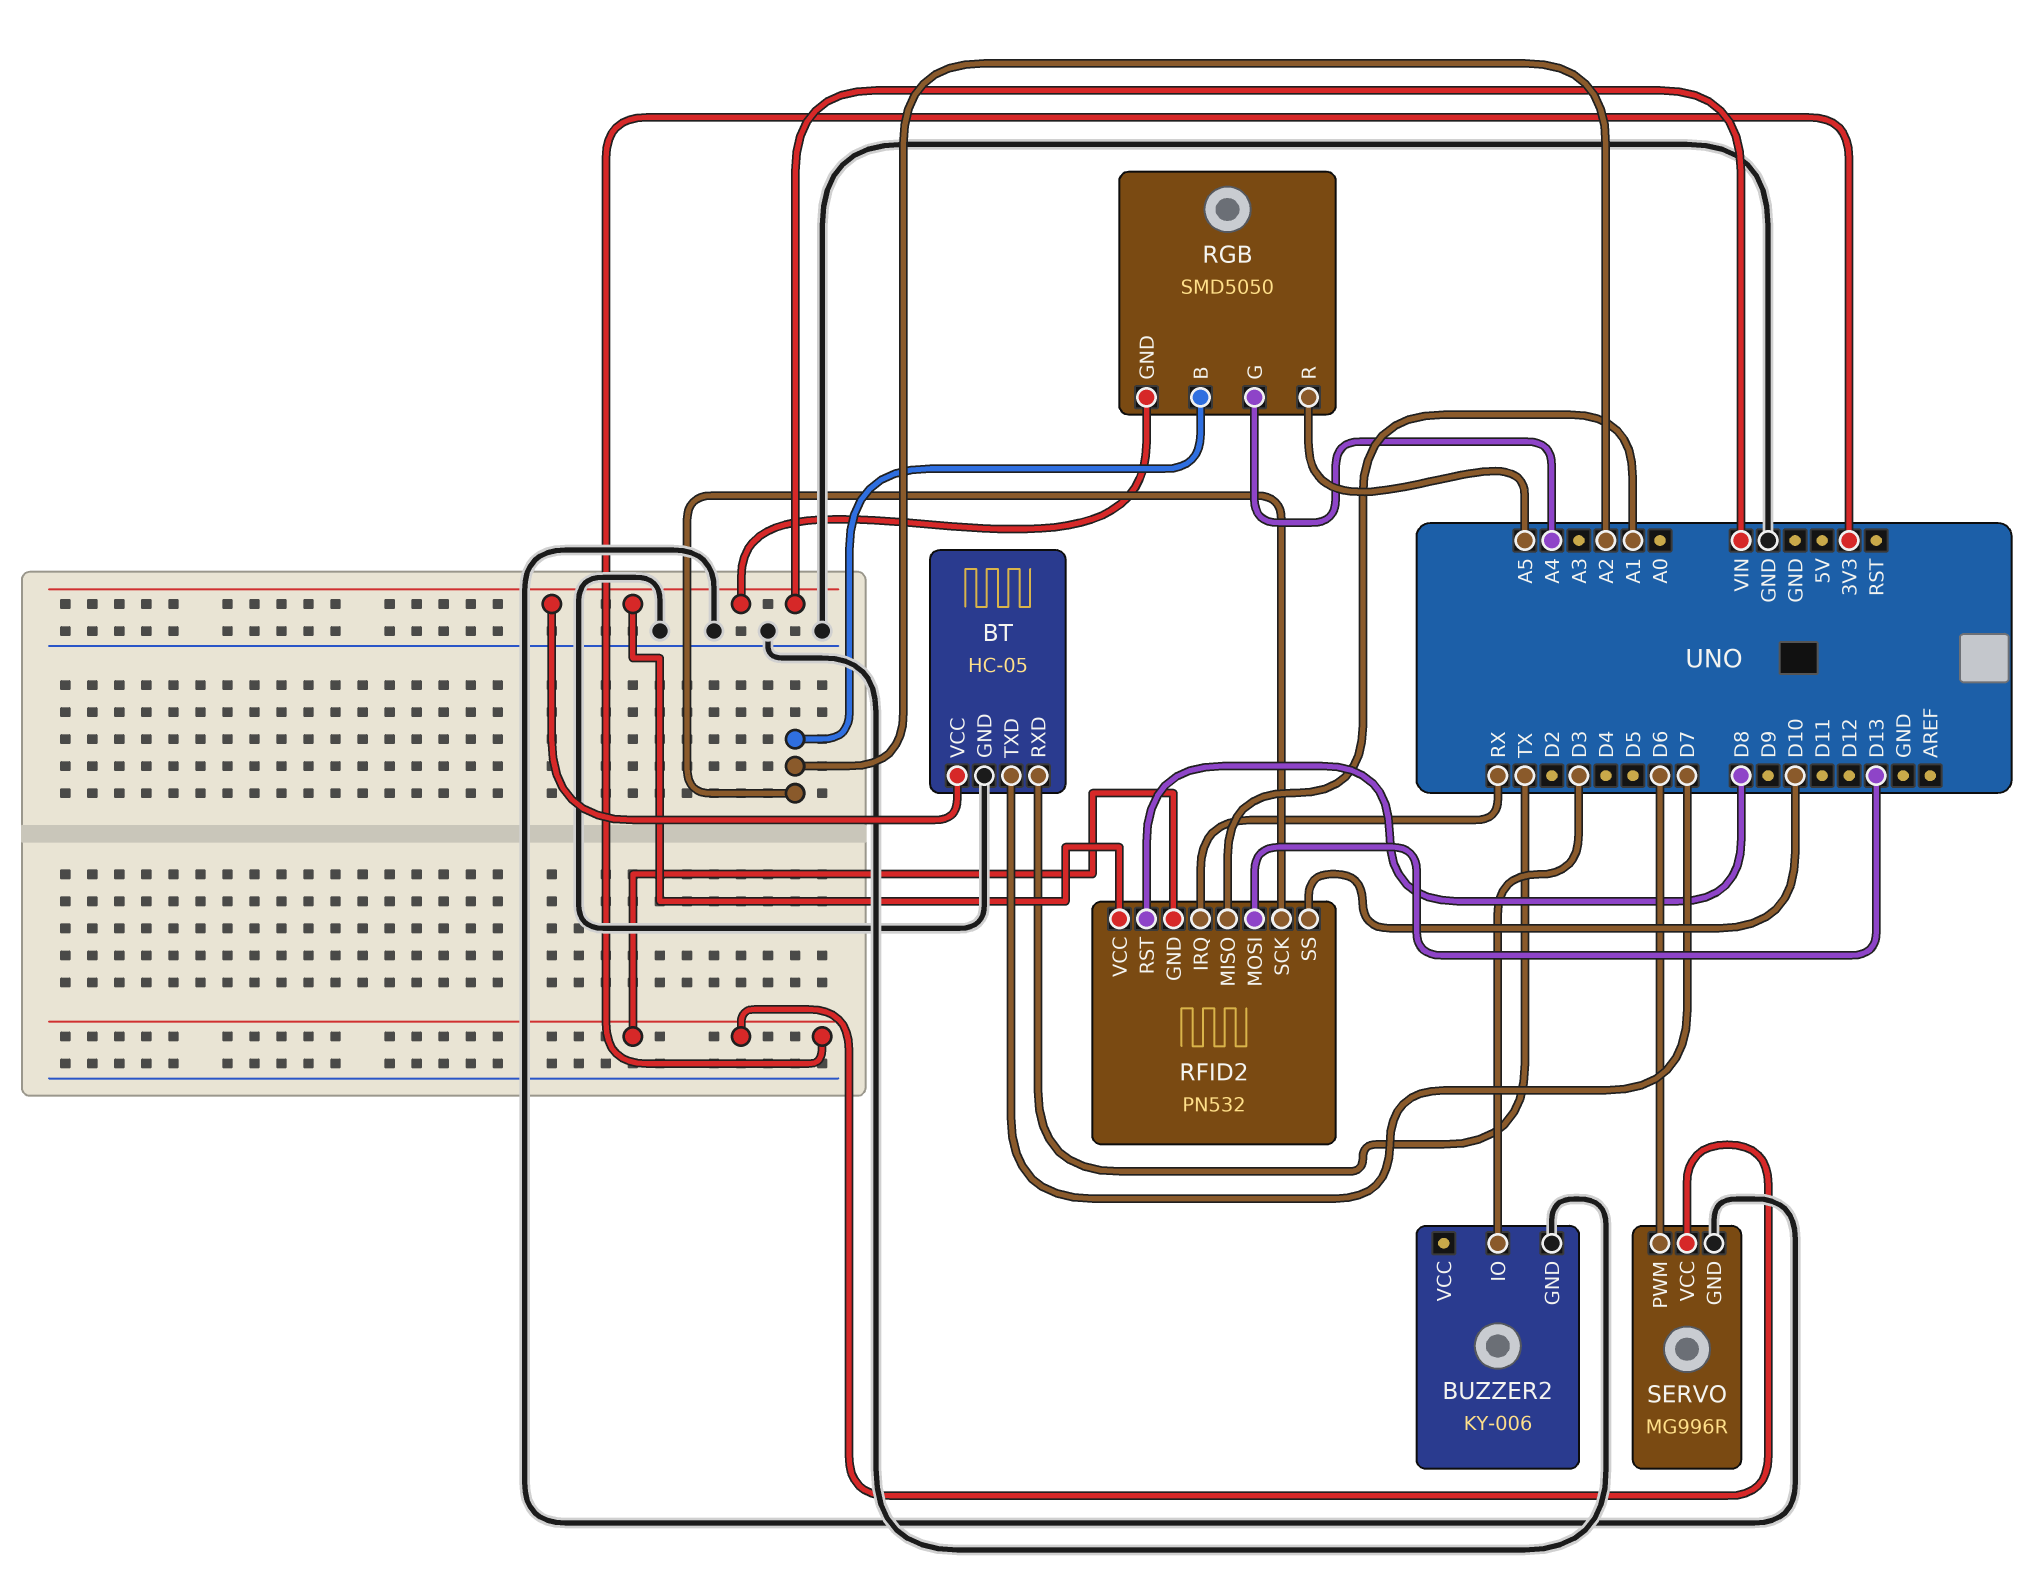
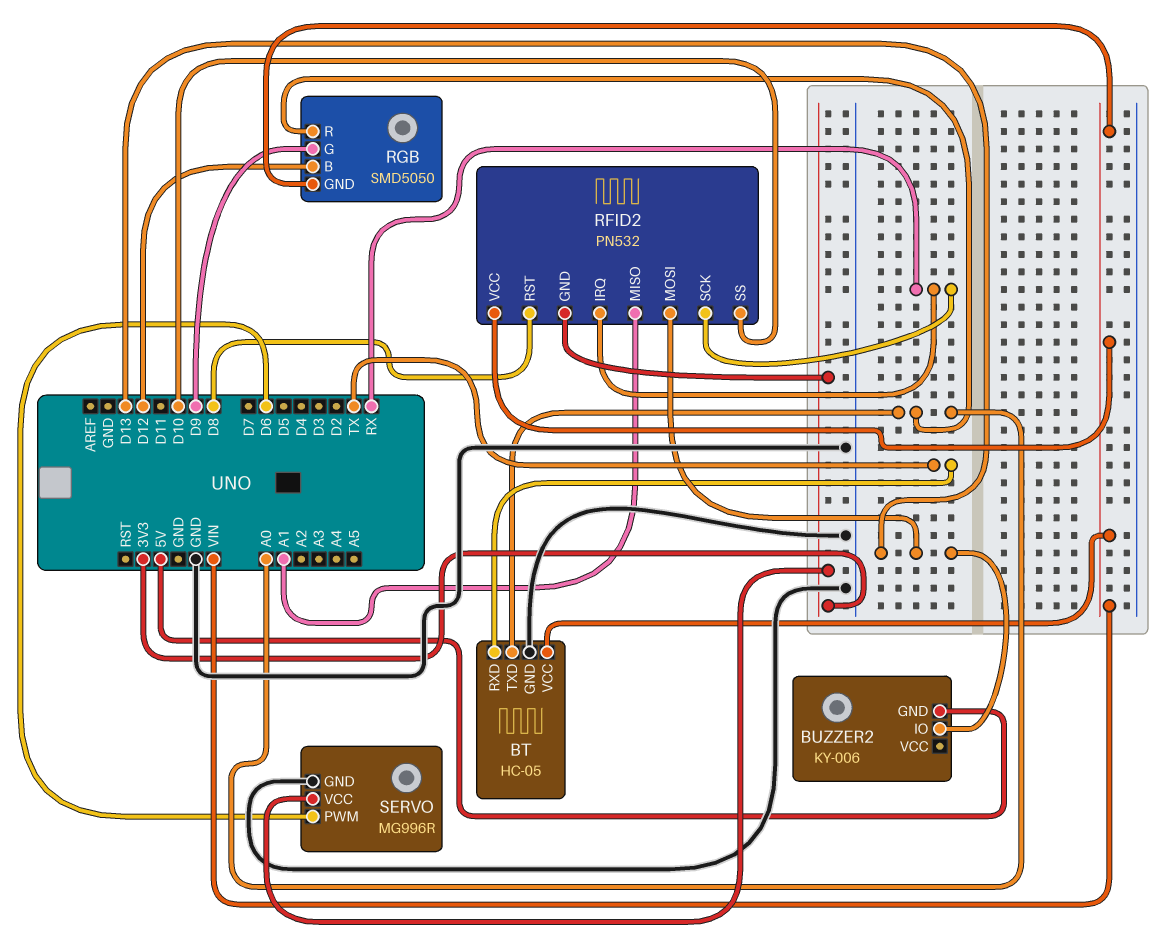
BT pin TXD: D7 -> A0
BUZZER2 pin GND: GND -> 5V
BUZZER2 pin IO: D3 -> D13
RFID2 pin SCK: A2 -> RX
RGB pin B: A2 -> D12
RGB pin G: A4 -> D9
RGB pin R: A5 -> A0

